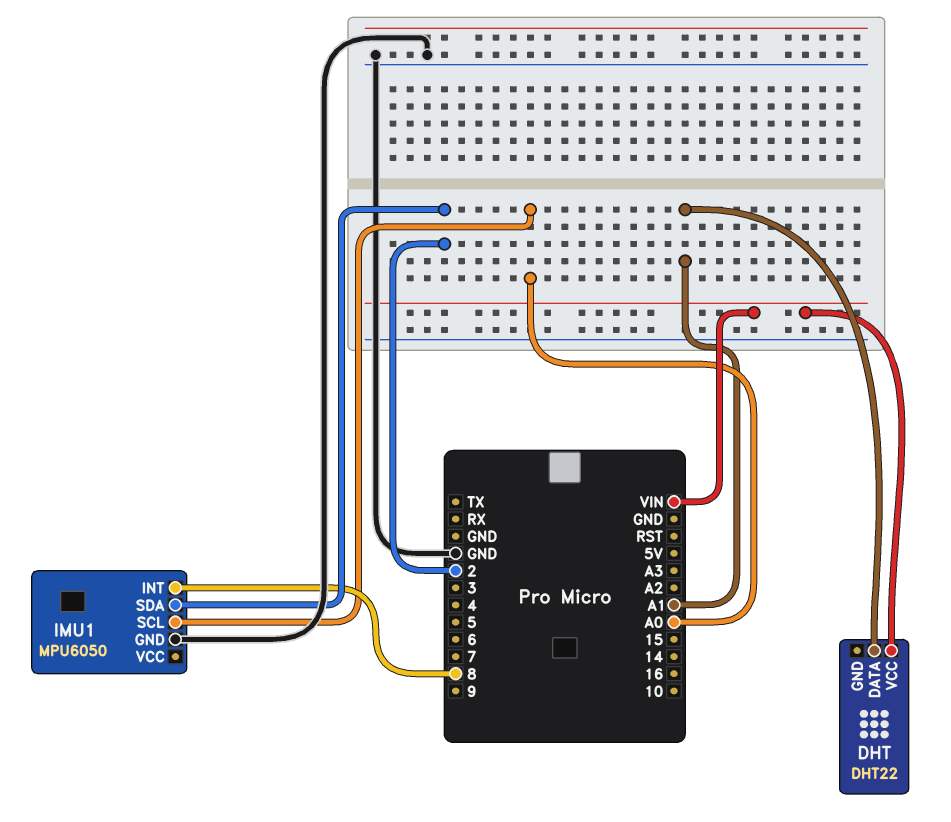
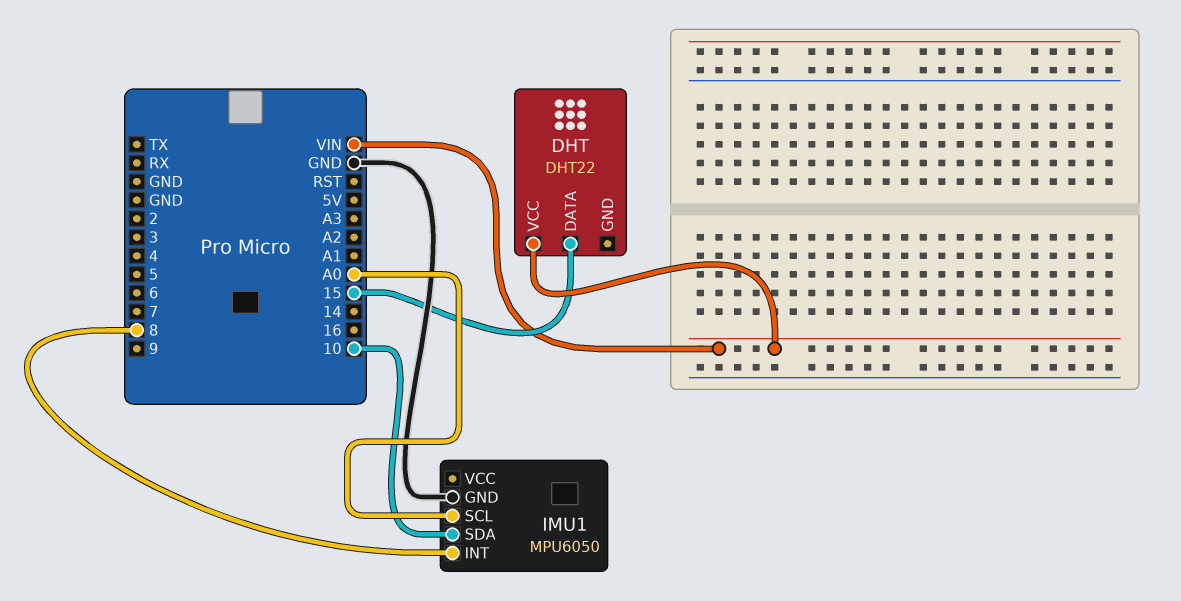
DHT pin DATA: A1 -> 15
IMU1 pin SDA: 2 -> 10

